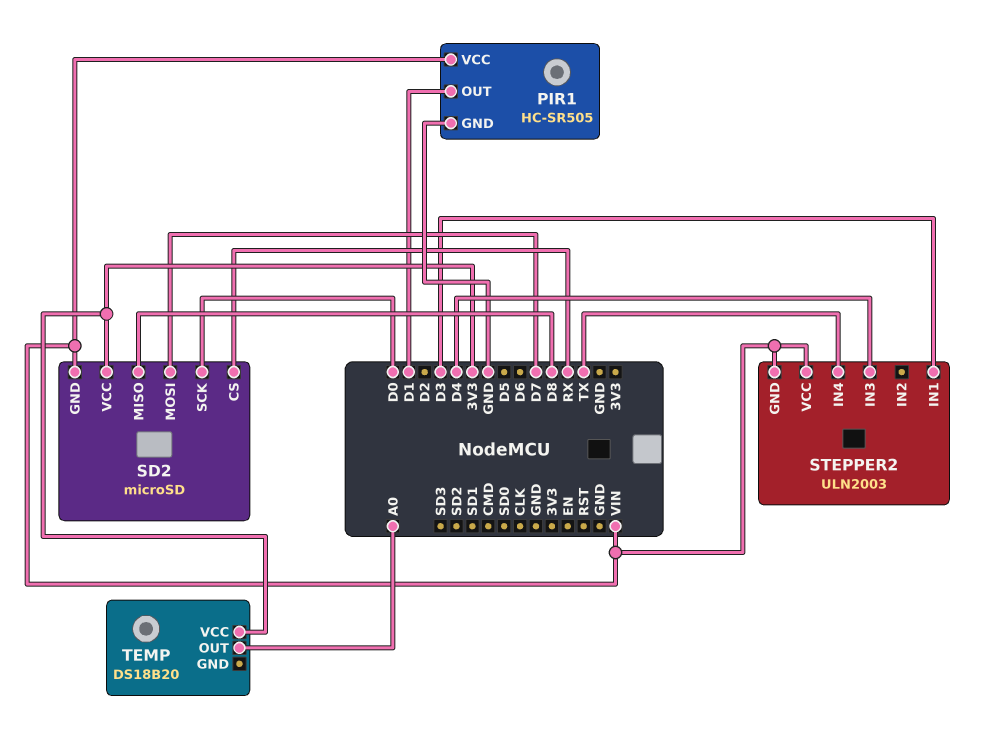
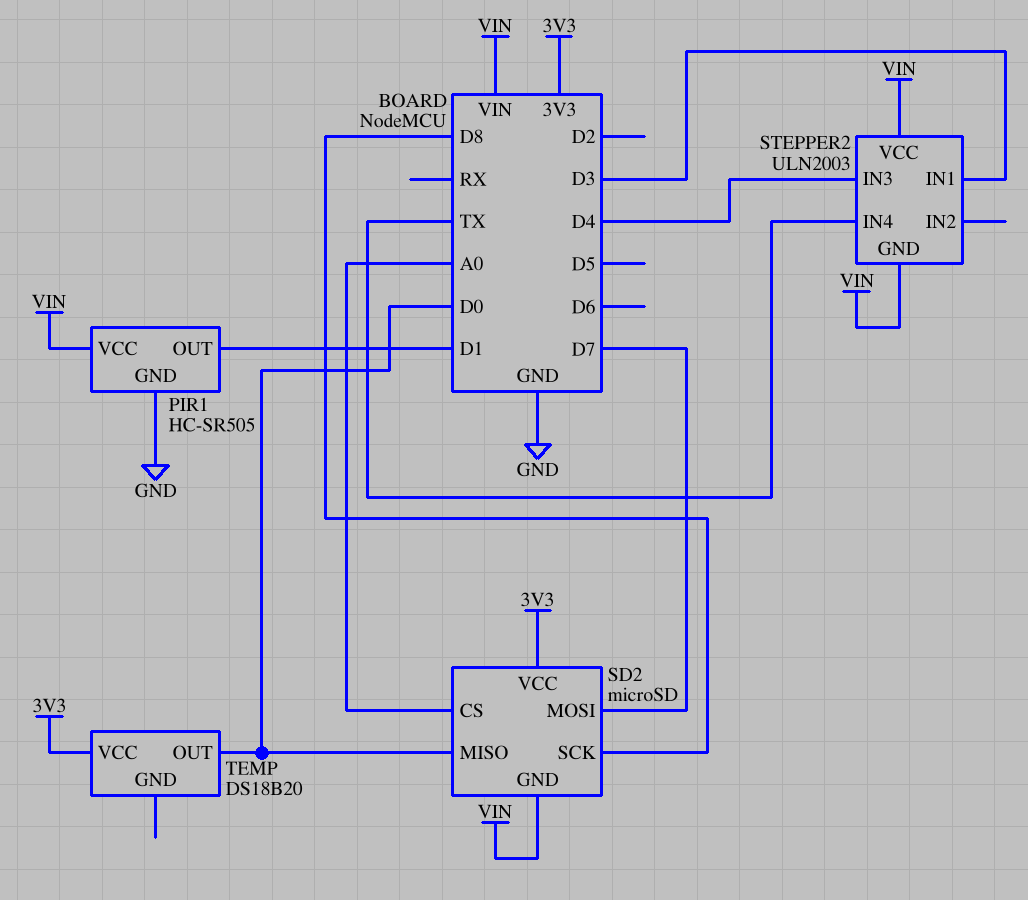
SD2 pin CS: RX -> A0
SD2 pin MISO: D8 -> D0
SD2 pin SCK: D0 -> D8
TEMP pin OUT: A0 -> D0

